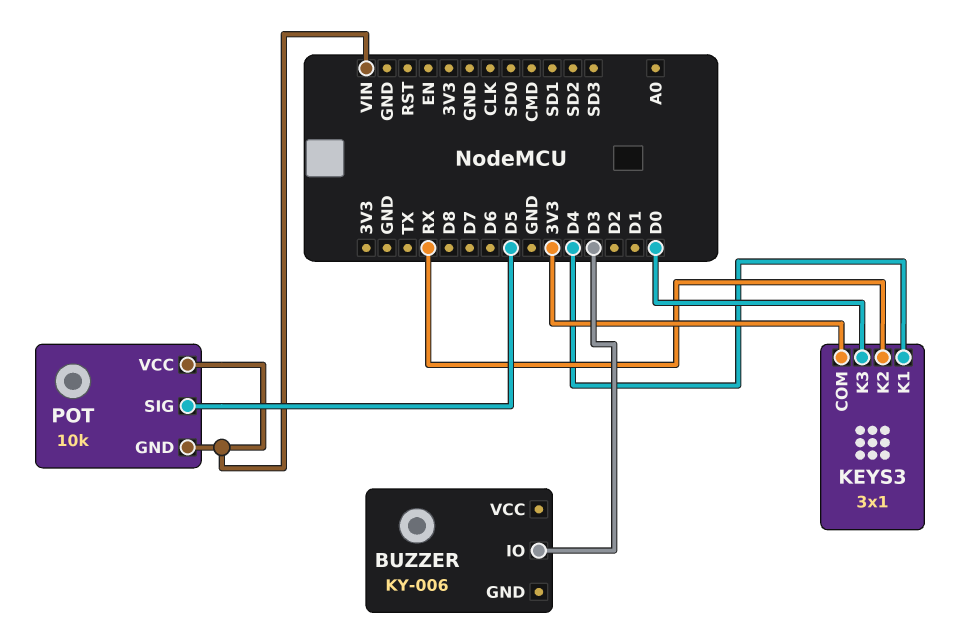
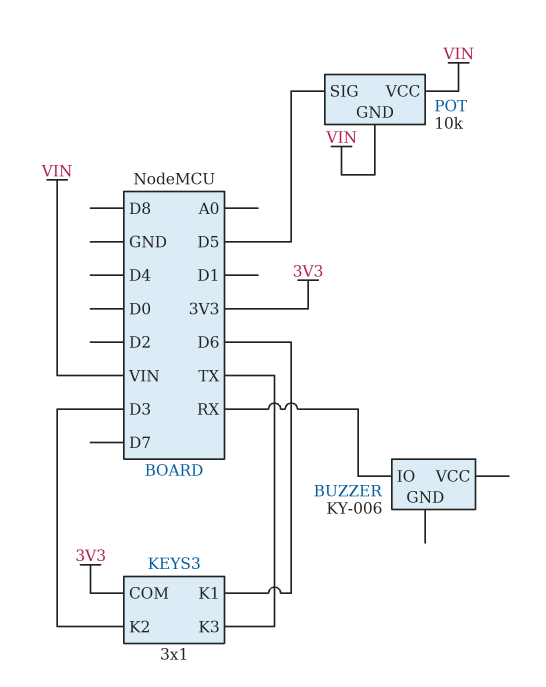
BUZZER pin IO: D3 -> RX
KEYS3 pin K1: D4 -> D6
KEYS3 pin K2: RX -> D3
KEYS3 pin K3: D0 -> TX

